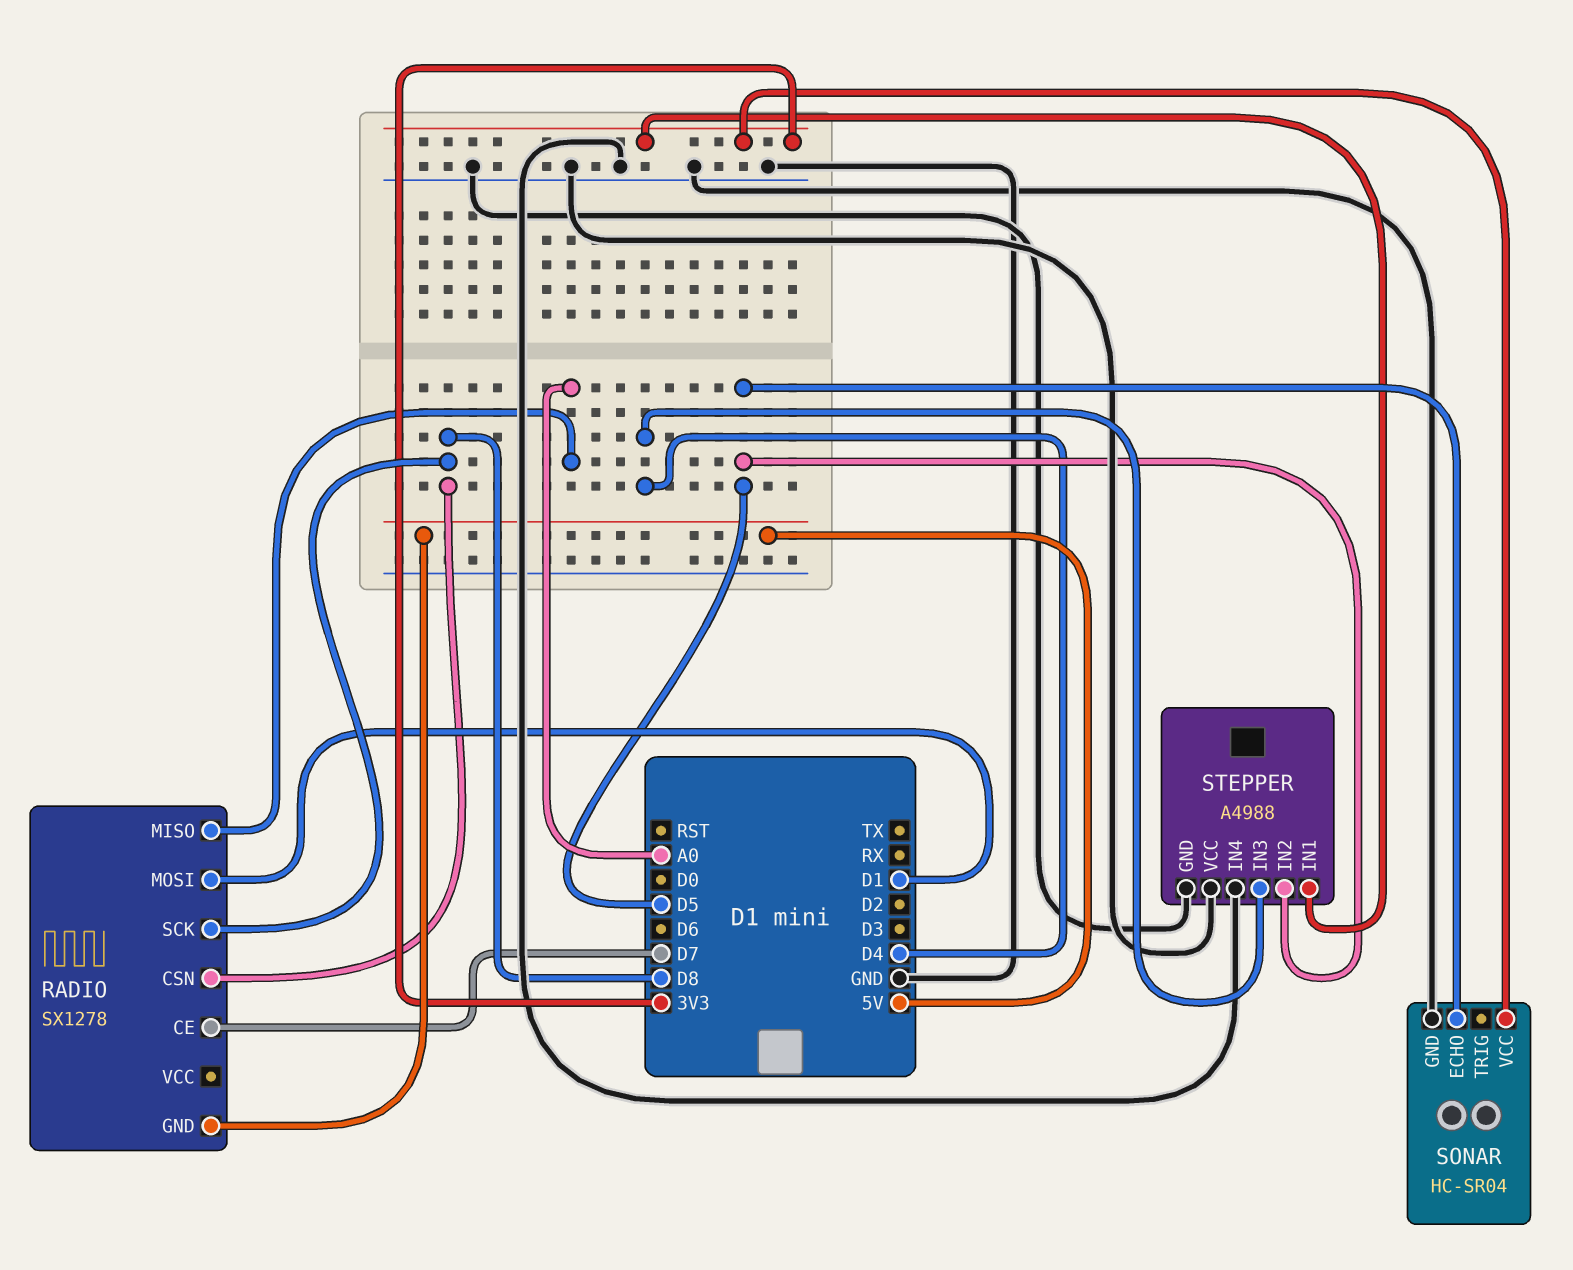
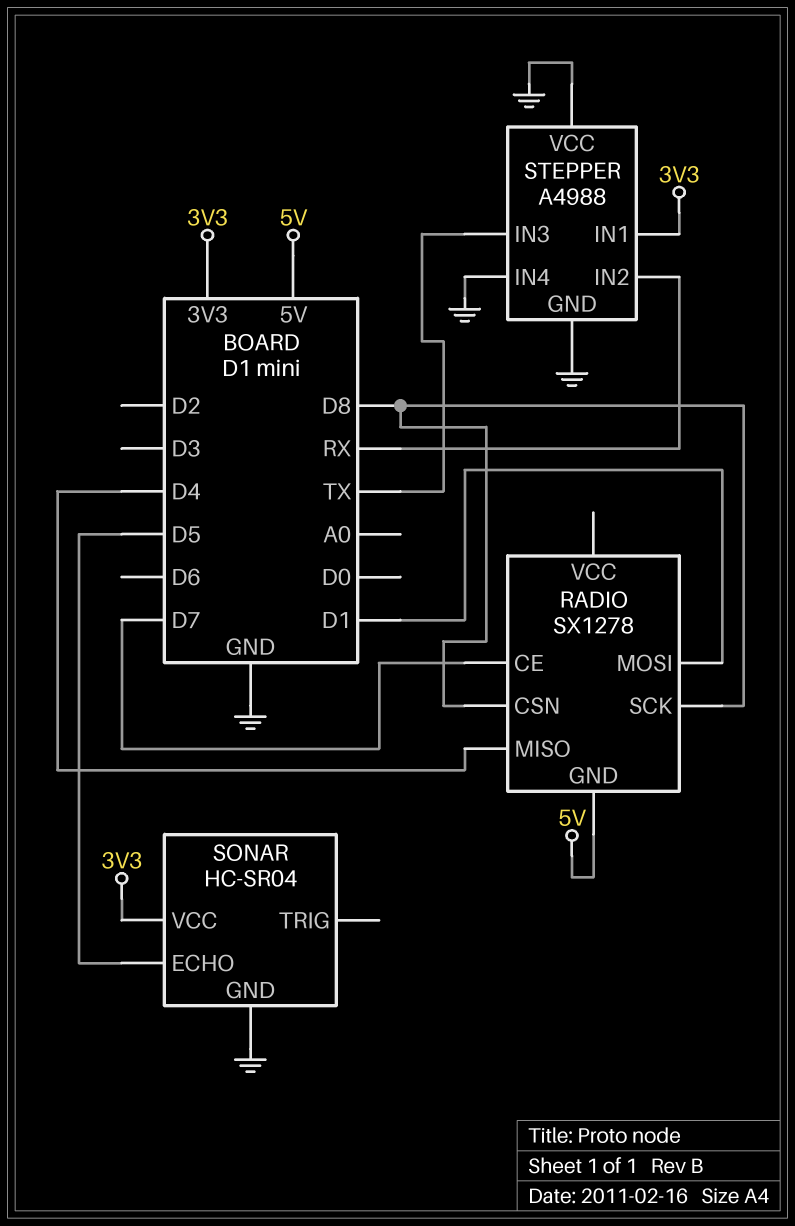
RADIO pin MISO: A0 -> D4
STEPPER pin IN2: D5 -> RX
STEPPER pin IN3: D4 -> TX

